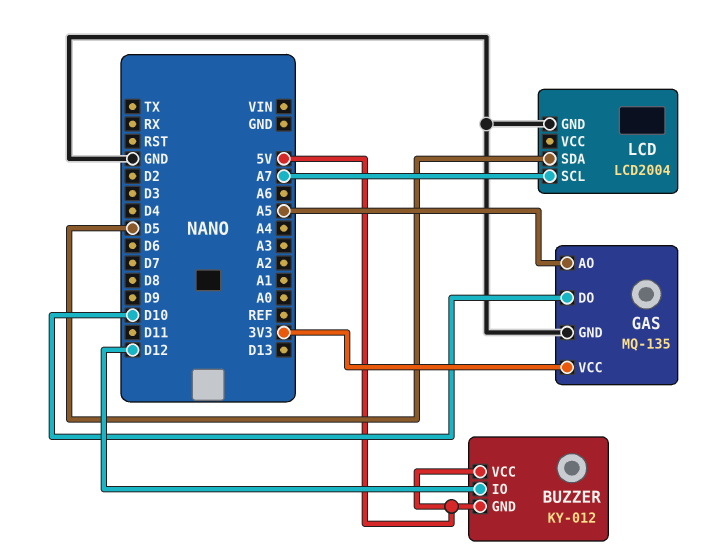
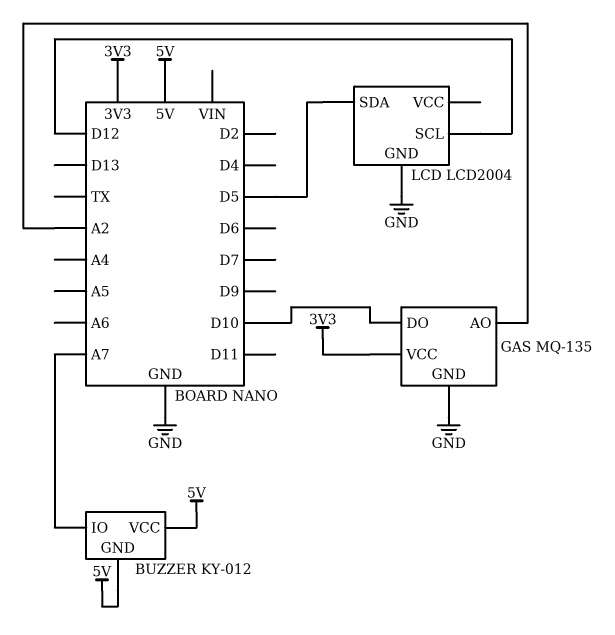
BUZZER pin IO: D12 -> A7
GAS pin AO: A5 -> A2
LCD pin SCL: A7 -> D12

